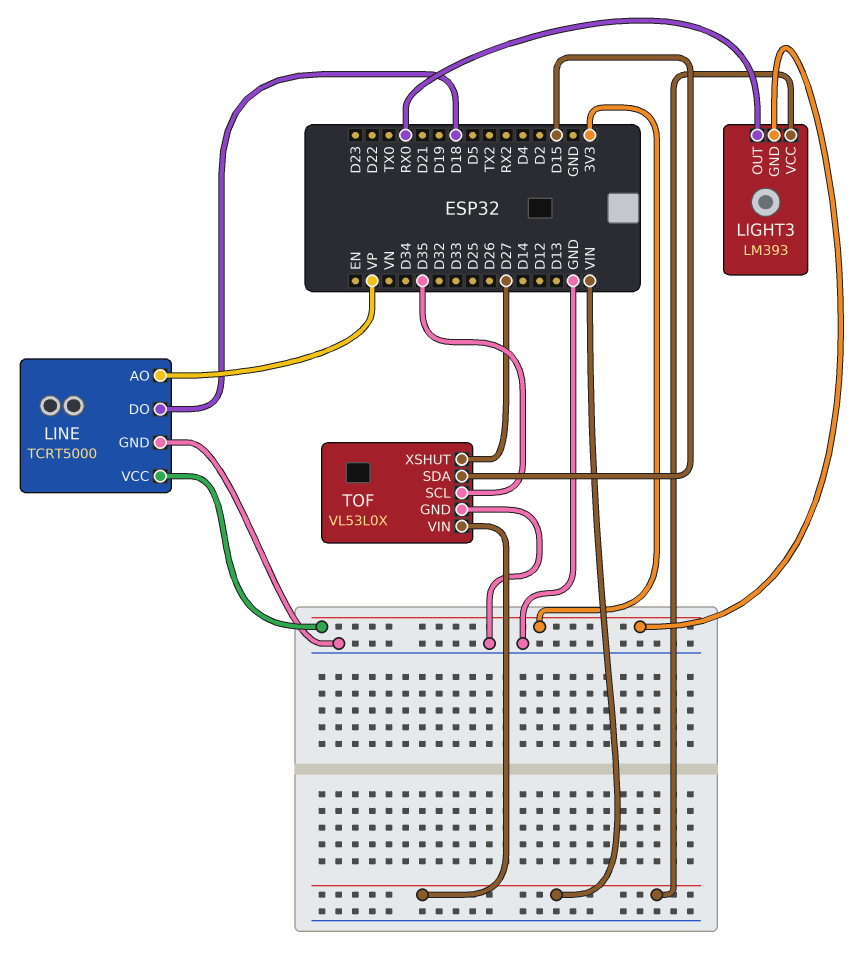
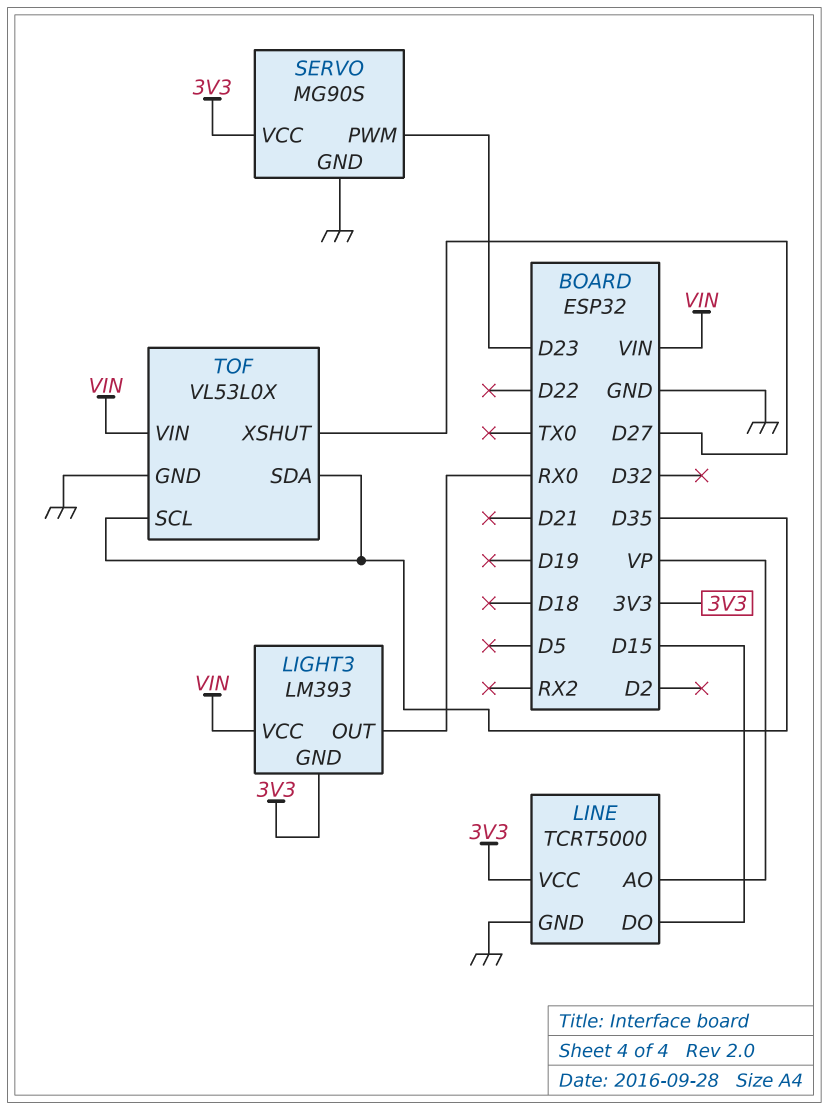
LINE pin DO: D18 -> D15
SERVO: none -> MG90S
SERVO pin GND: none -> GND
SERVO pin PWM: none -> D23
SERVO pin VCC: none -> 3V3
TOF pin SDA: D15 -> D35

